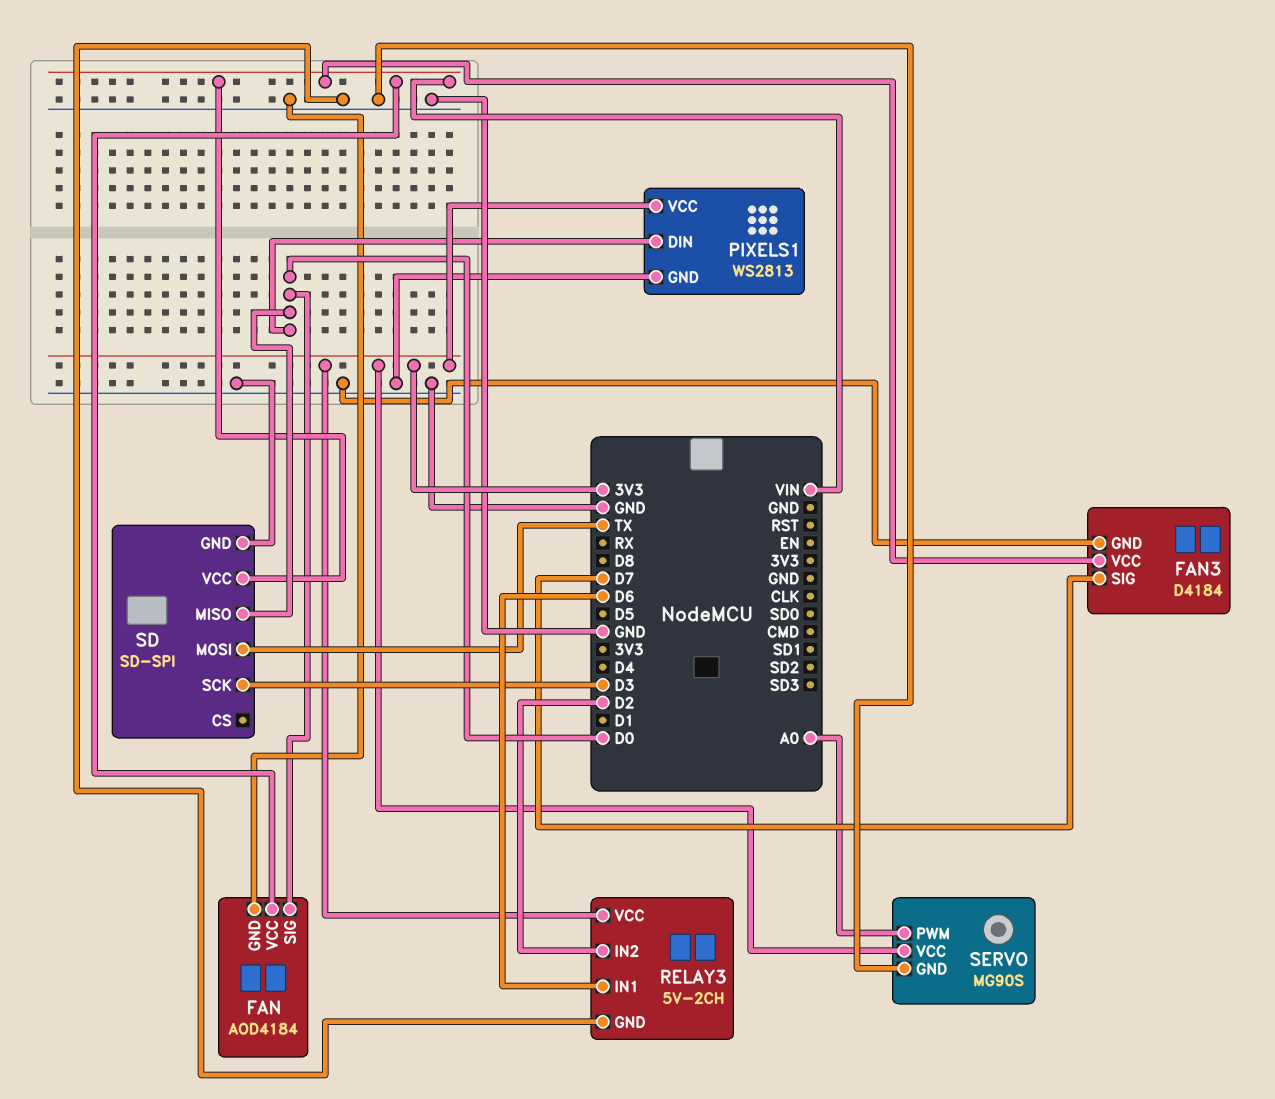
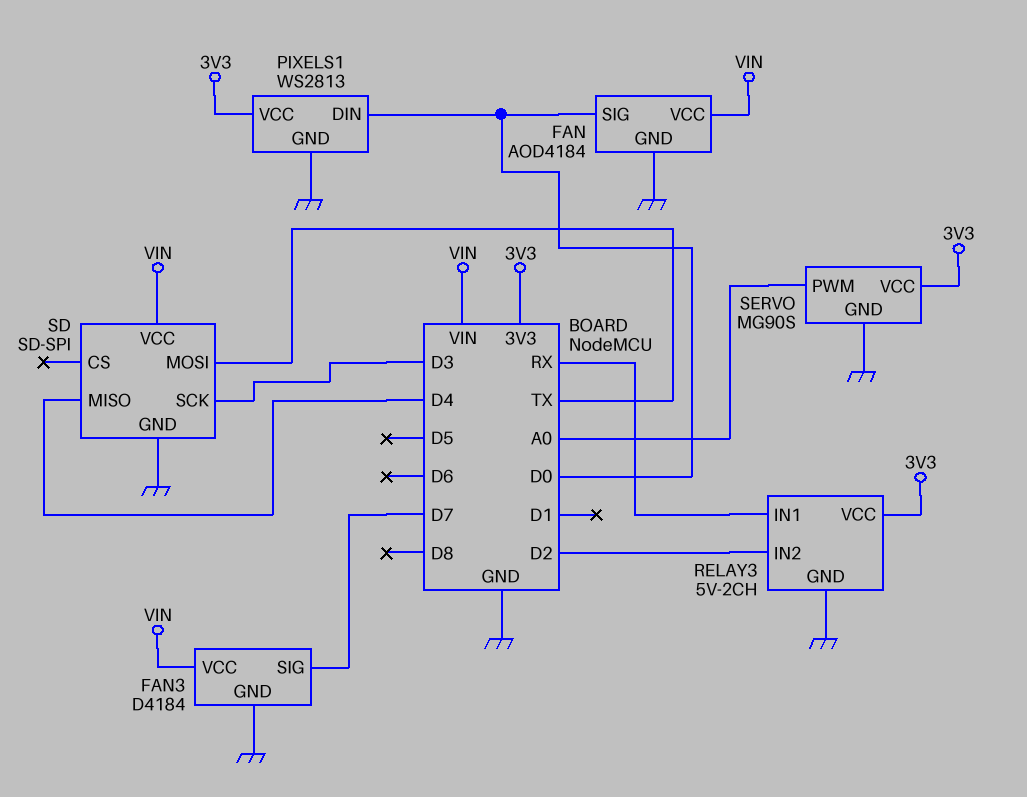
RELAY3 pin IN1: D6 -> RX
SD pin MISO: D0 -> D4

